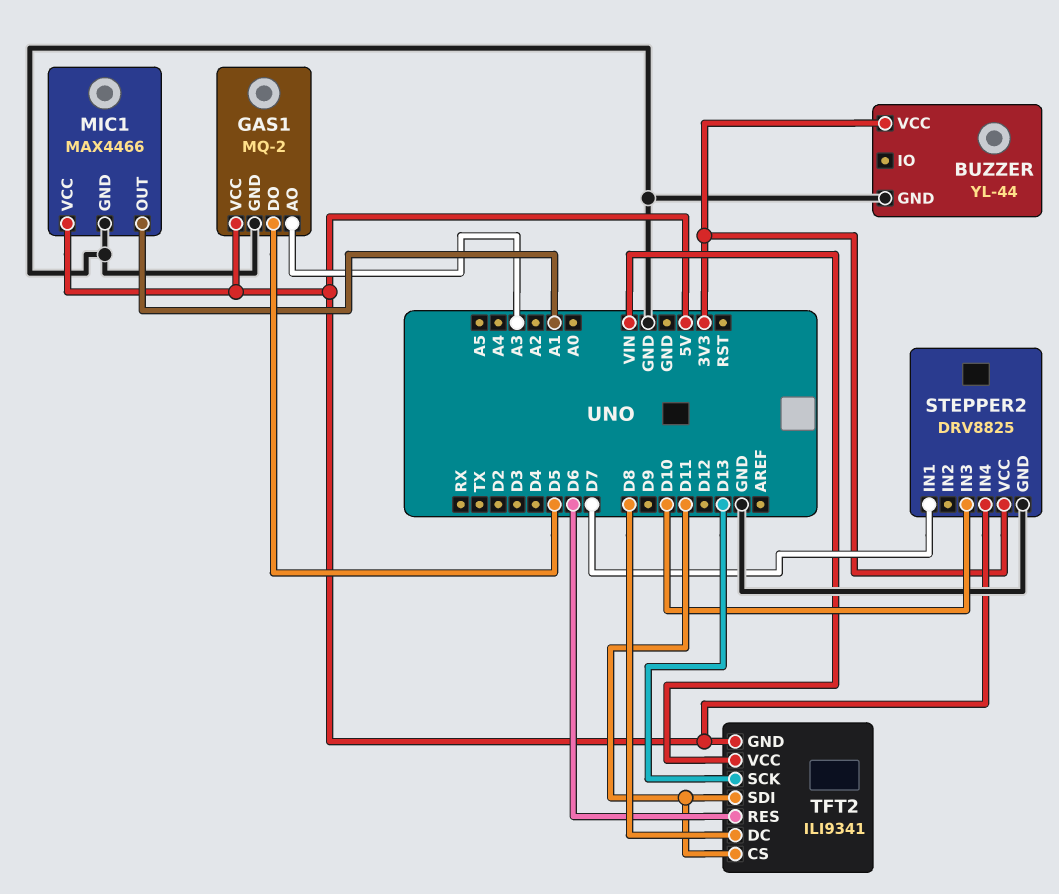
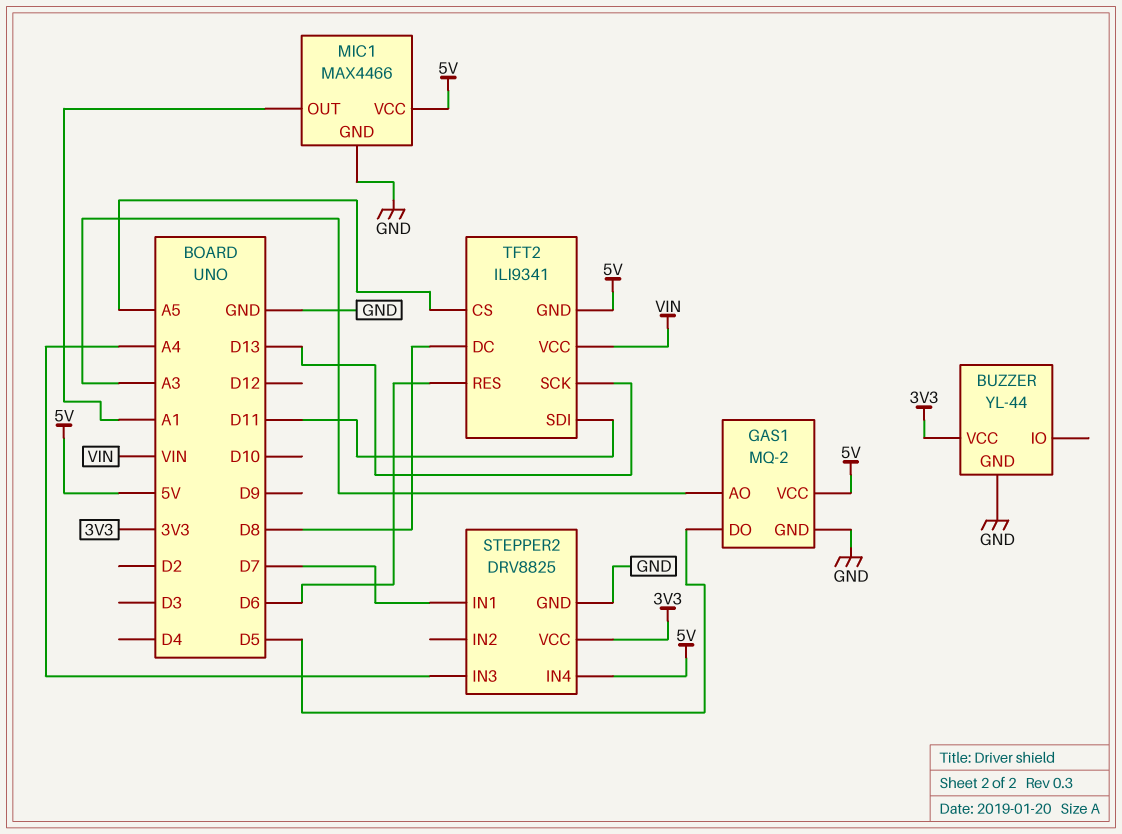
STEPPER2 pin IN3: D10 -> A4
TFT2 pin CS: D11 -> A5

